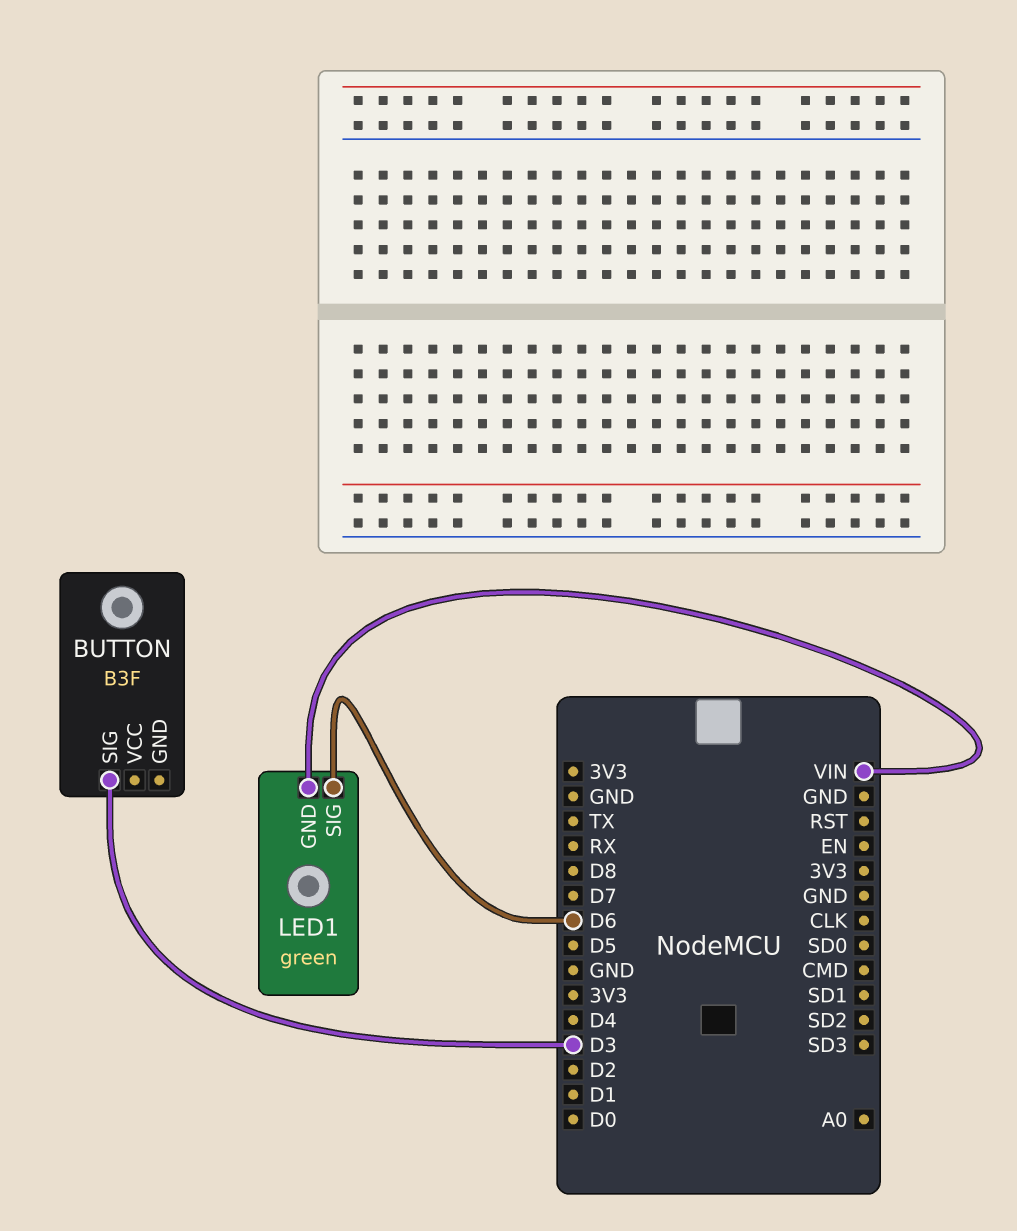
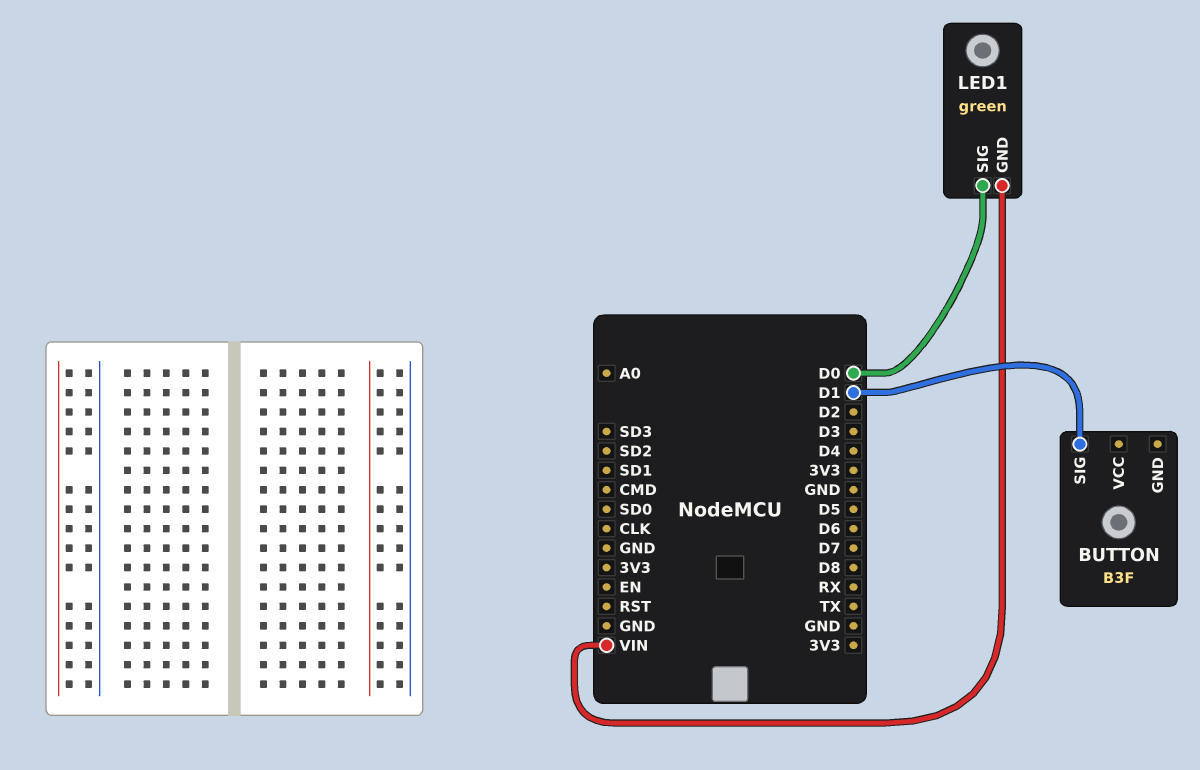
BUTTON pin SIG: D3 -> D1
LED1 pin SIG: D6 -> D0

